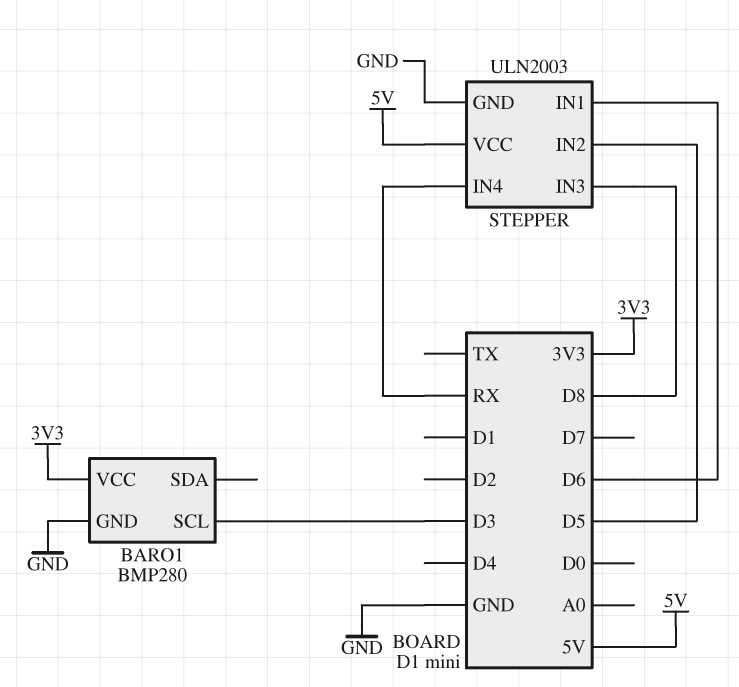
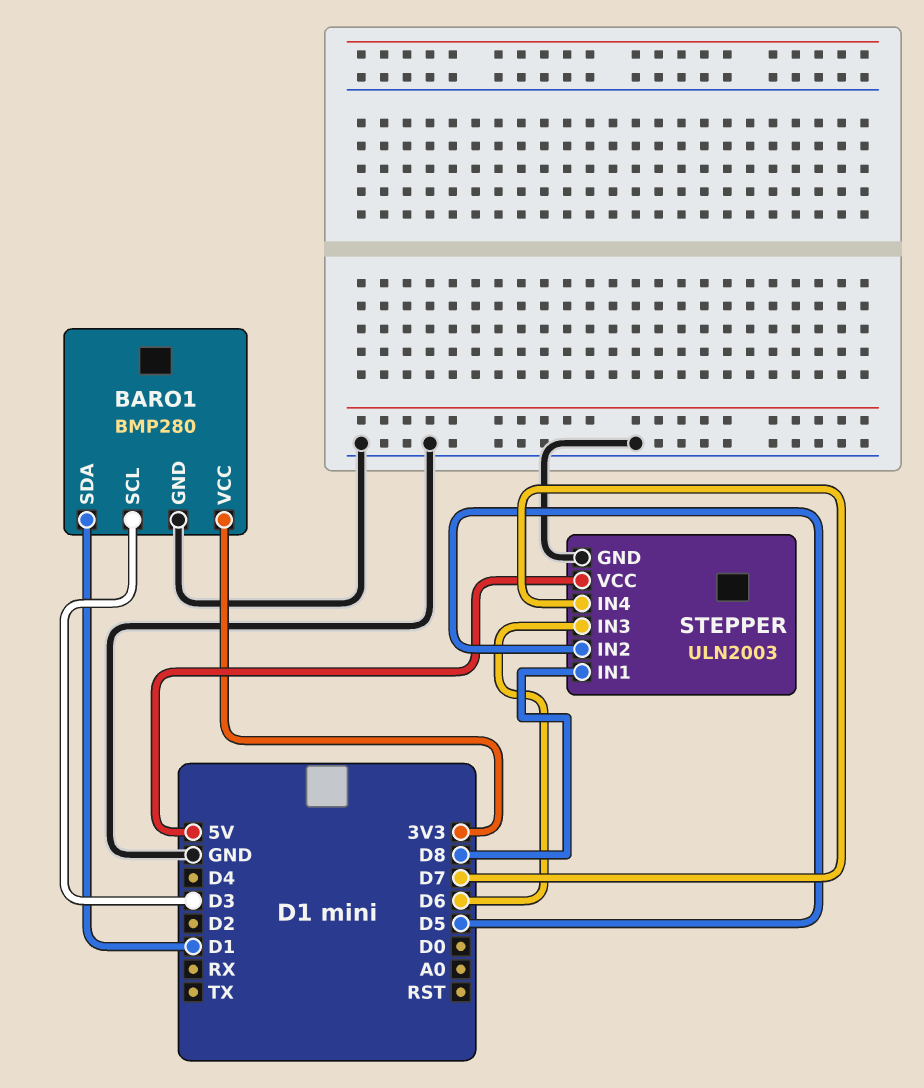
BARO1 pin SDA: none -> D1
STEPPER pin IN1: D6 -> D8
STEPPER pin IN3: D8 -> D6
STEPPER pin IN4: RX -> D7

